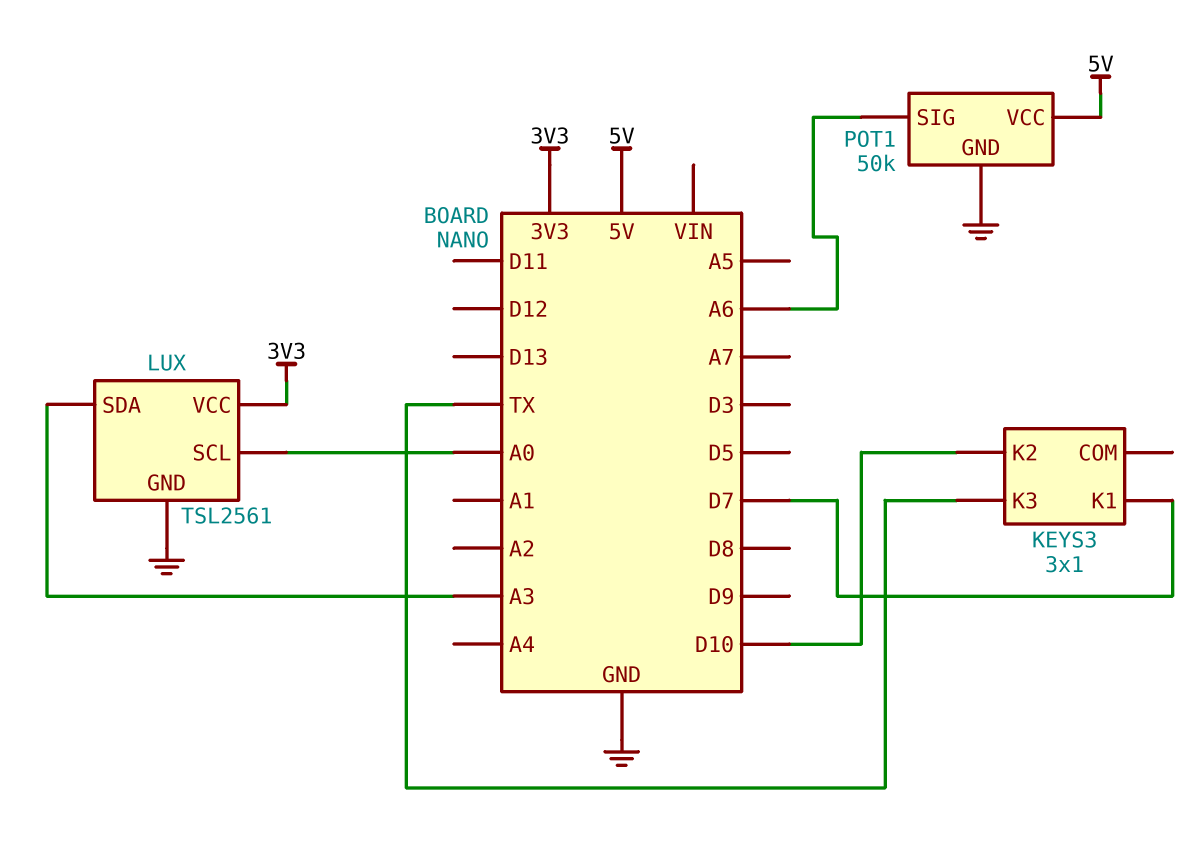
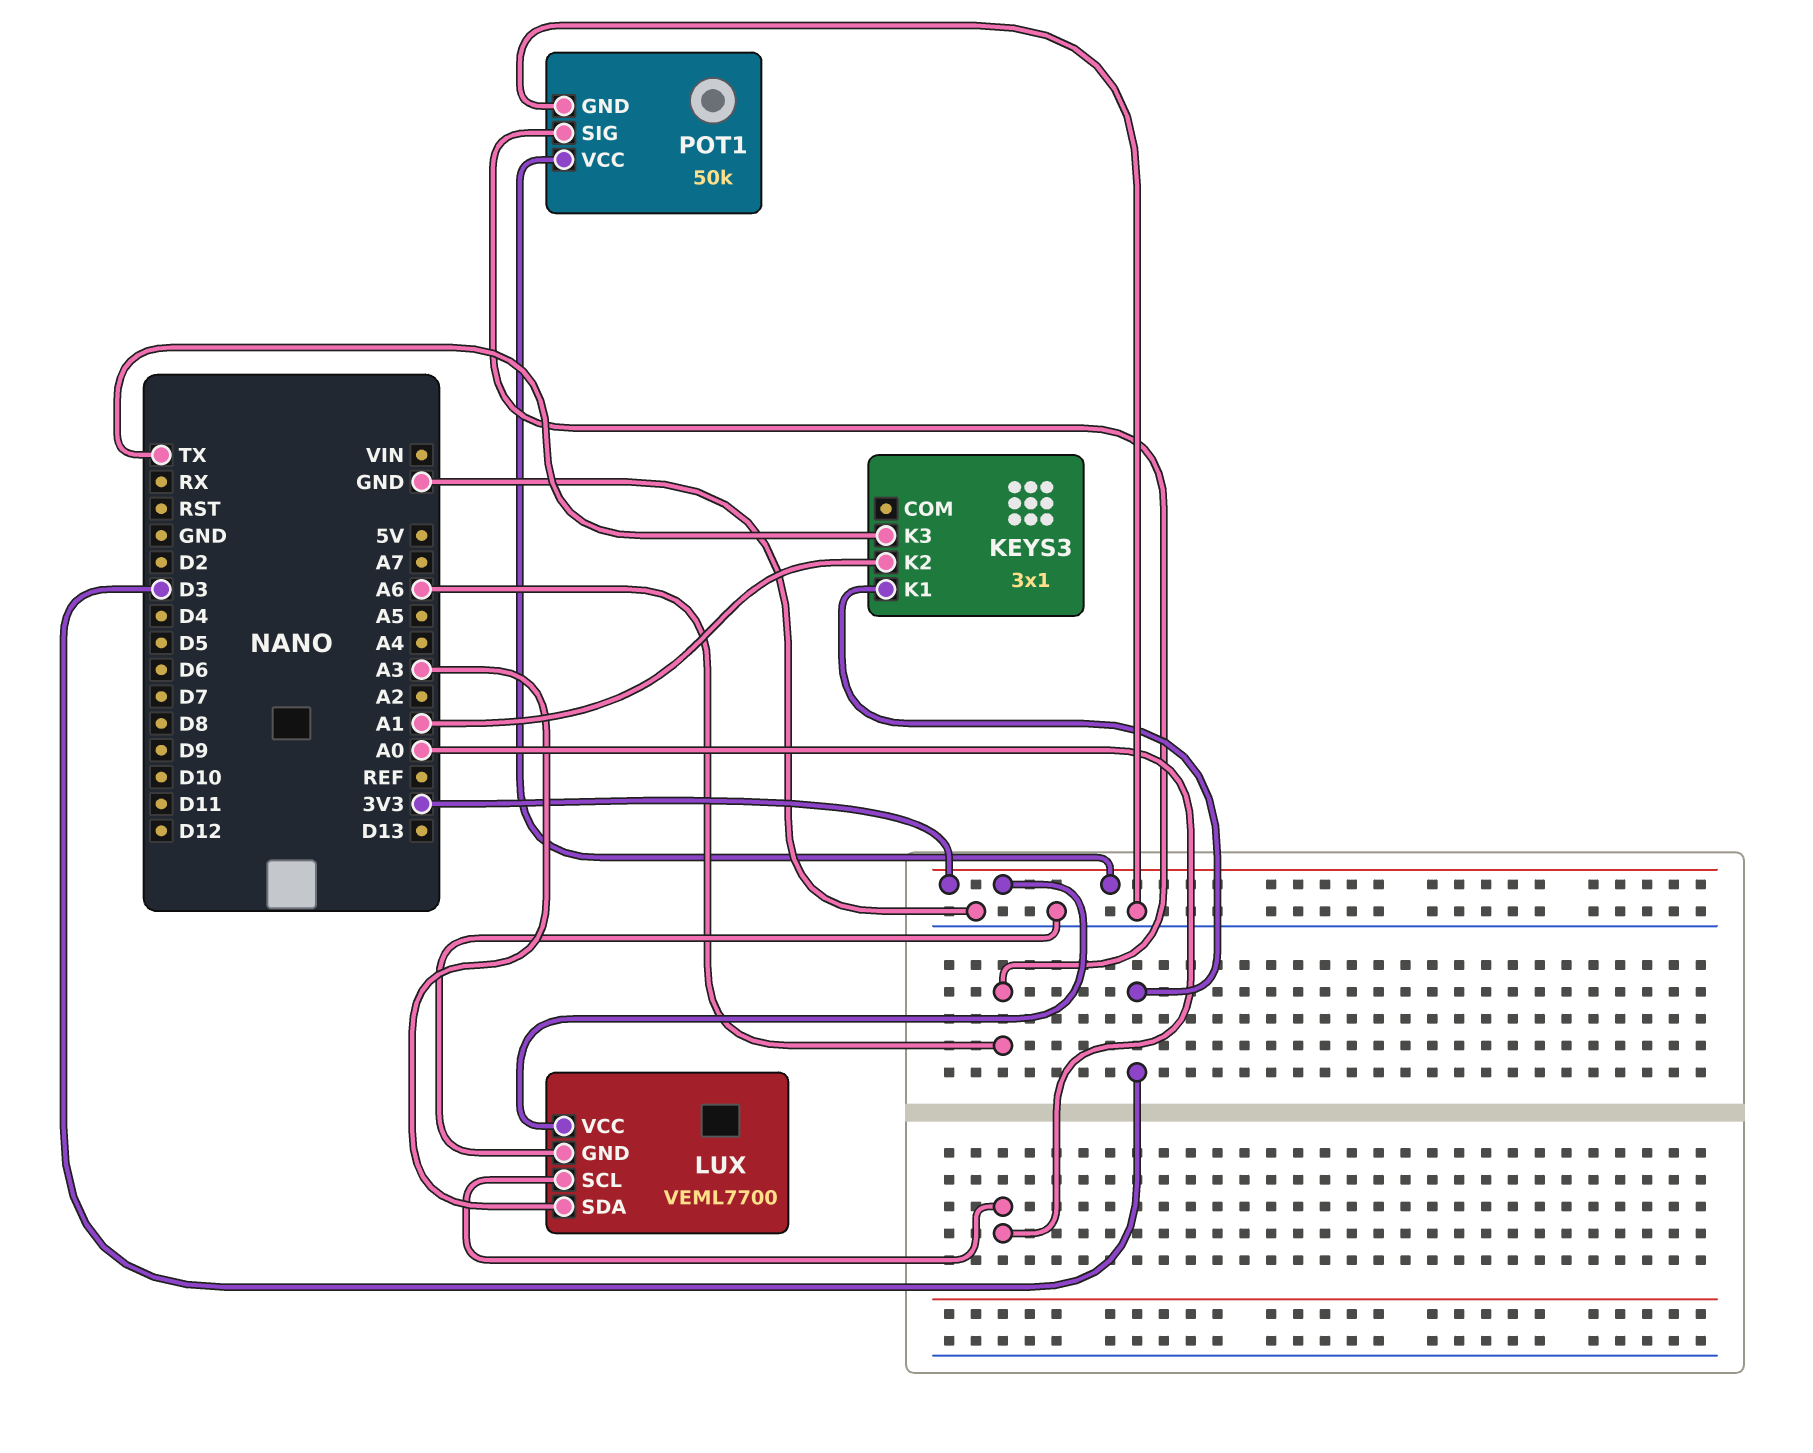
KEYS3 pin K1: D7 -> D3
KEYS3 pin K2: D10 -> A1
LUX: TSL2561 -> VEML7700
POT1 pin VCC: 5V -> 3V3

